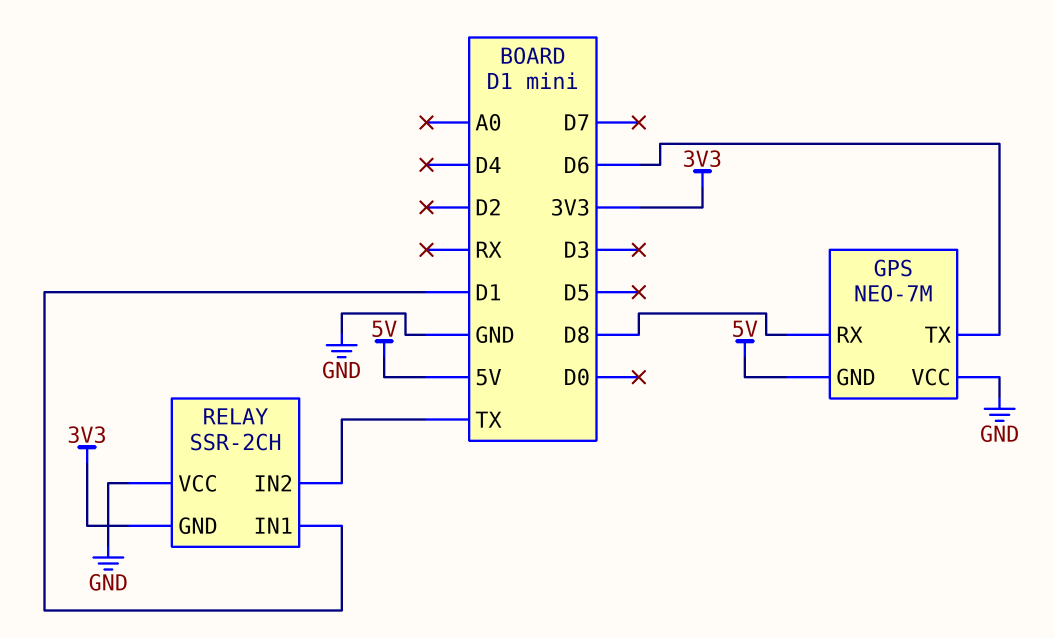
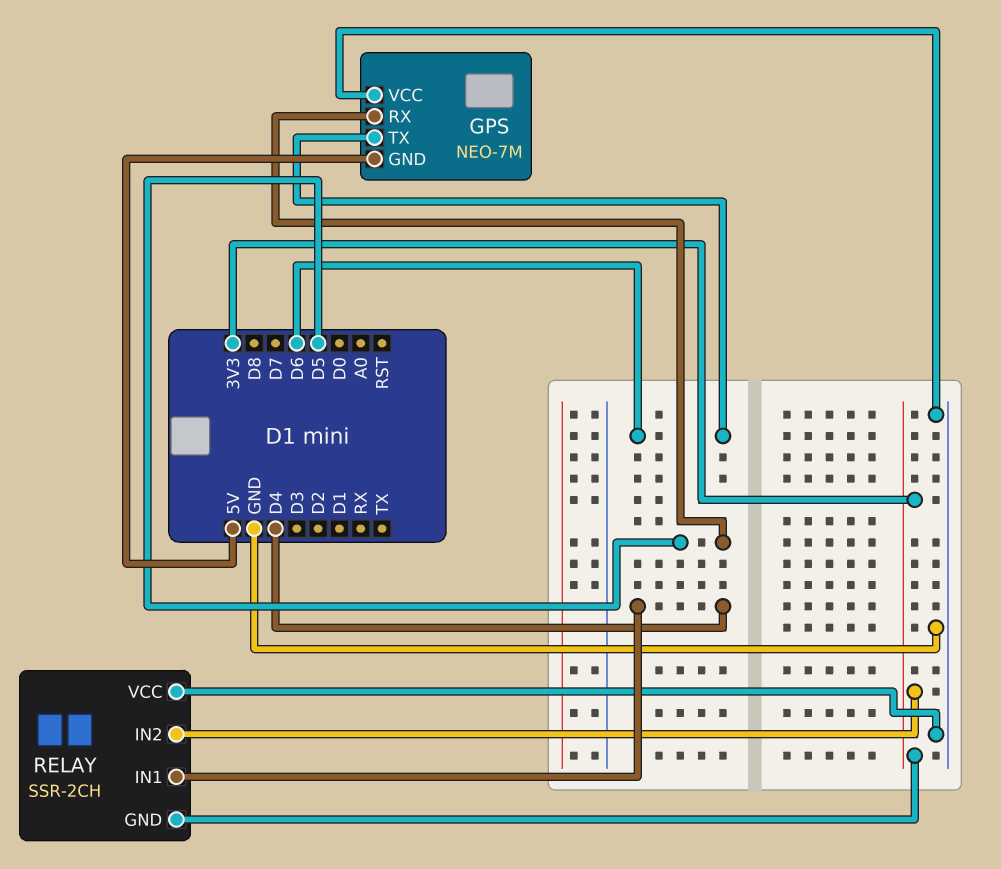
GPS pin RX: D8 -> D5
RELAY pin IN1: D1 -> D4
RELAY pin IN2: TX -> 3V3

